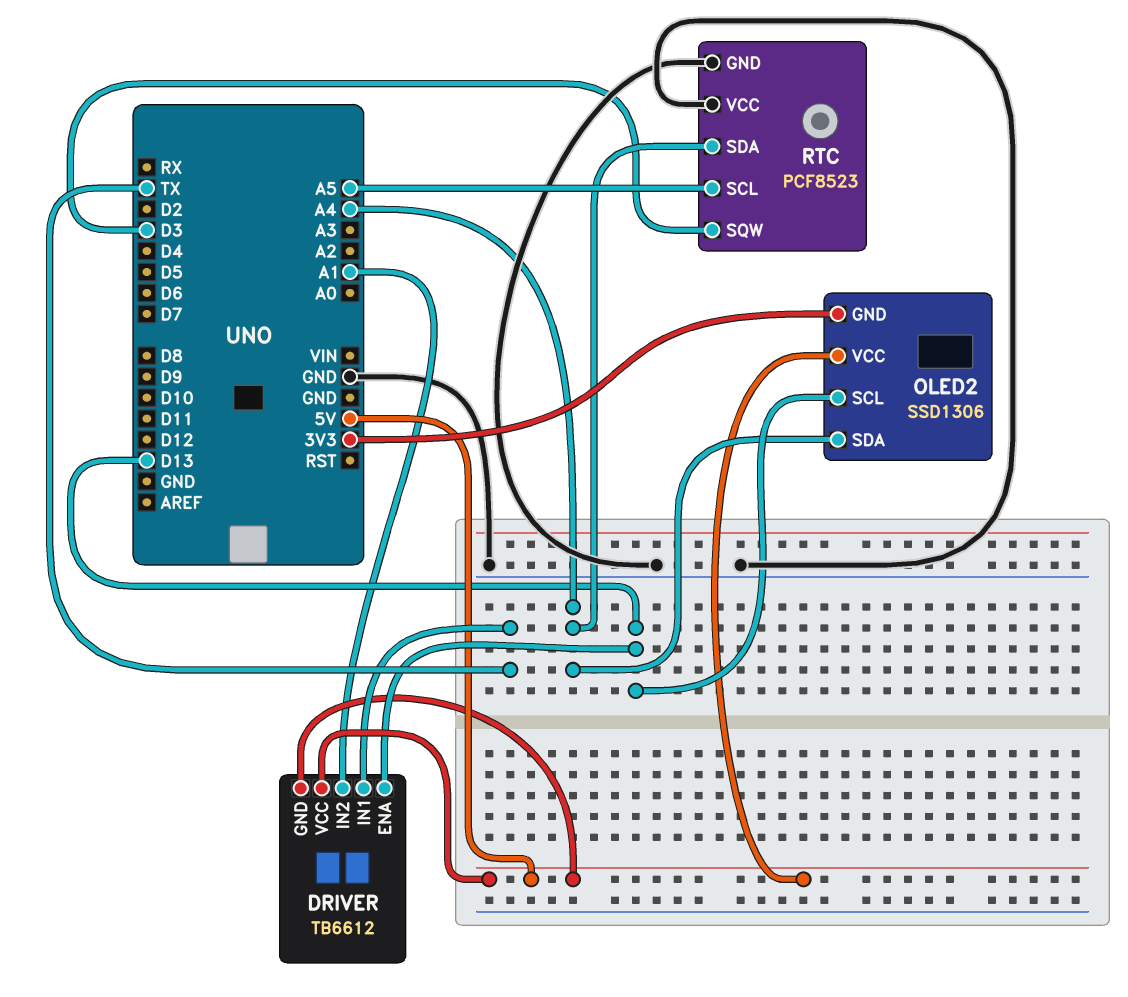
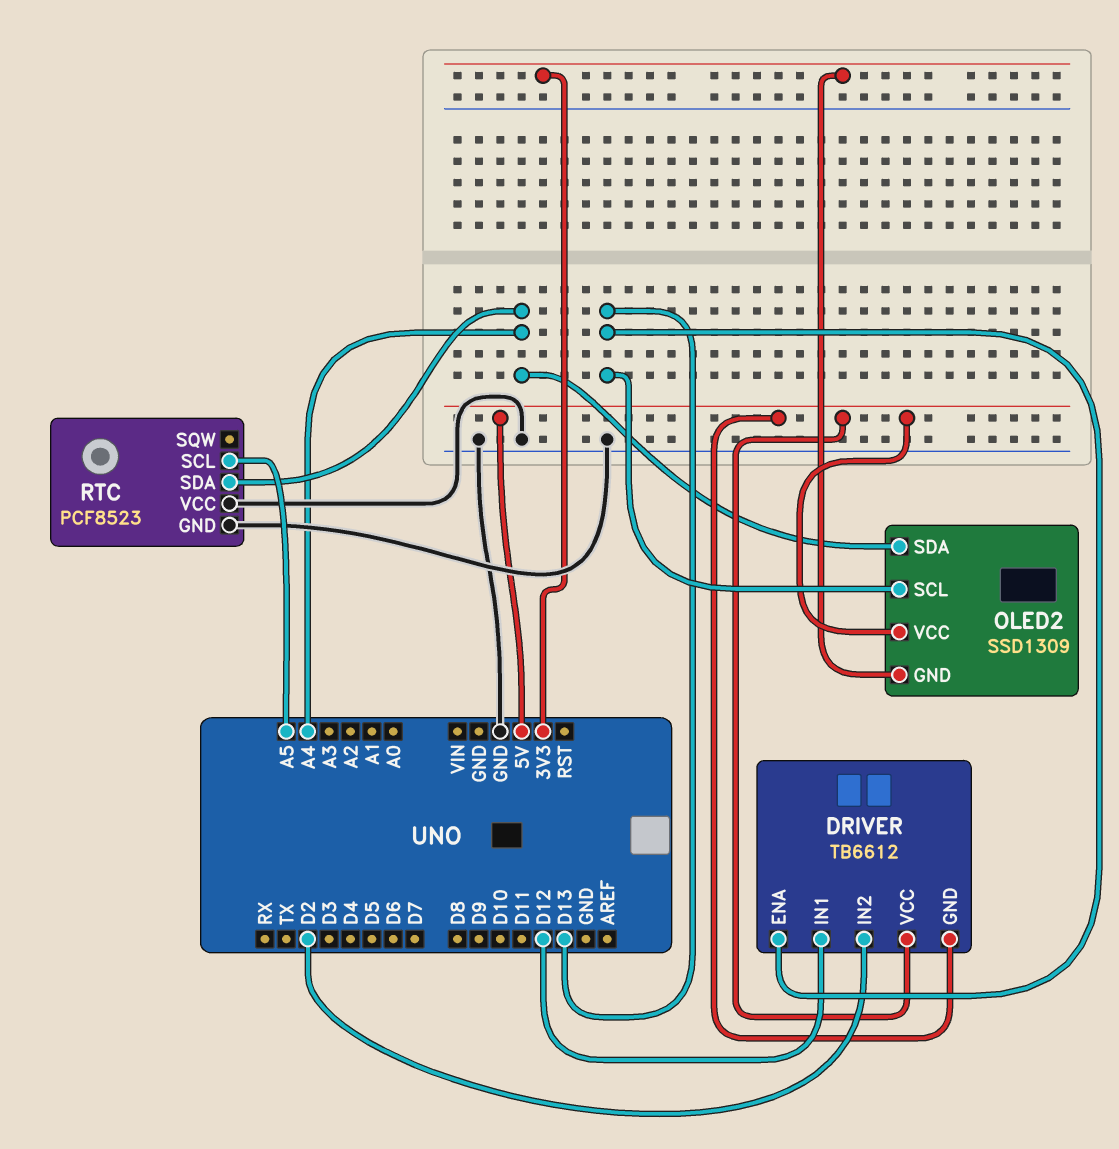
DRIVER pin IN1: TX -> D12
DRIVER pin IN2: A1 -> D2
OLED2: SSD1306 -> SSD1309
RTC pin SQW: D3 -> none

